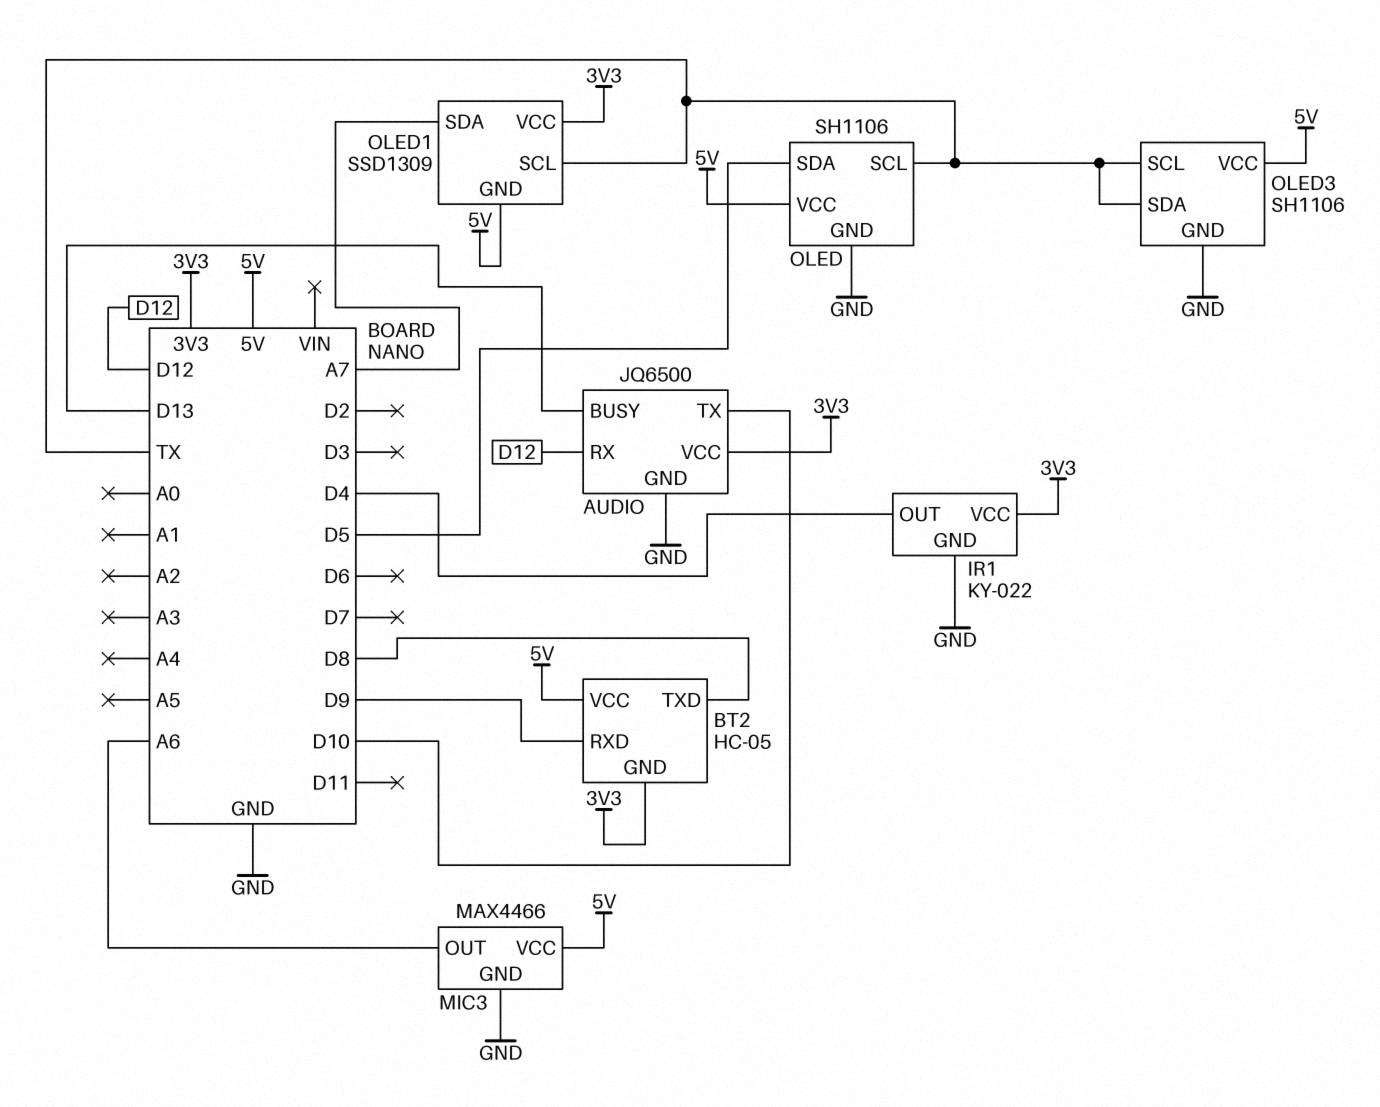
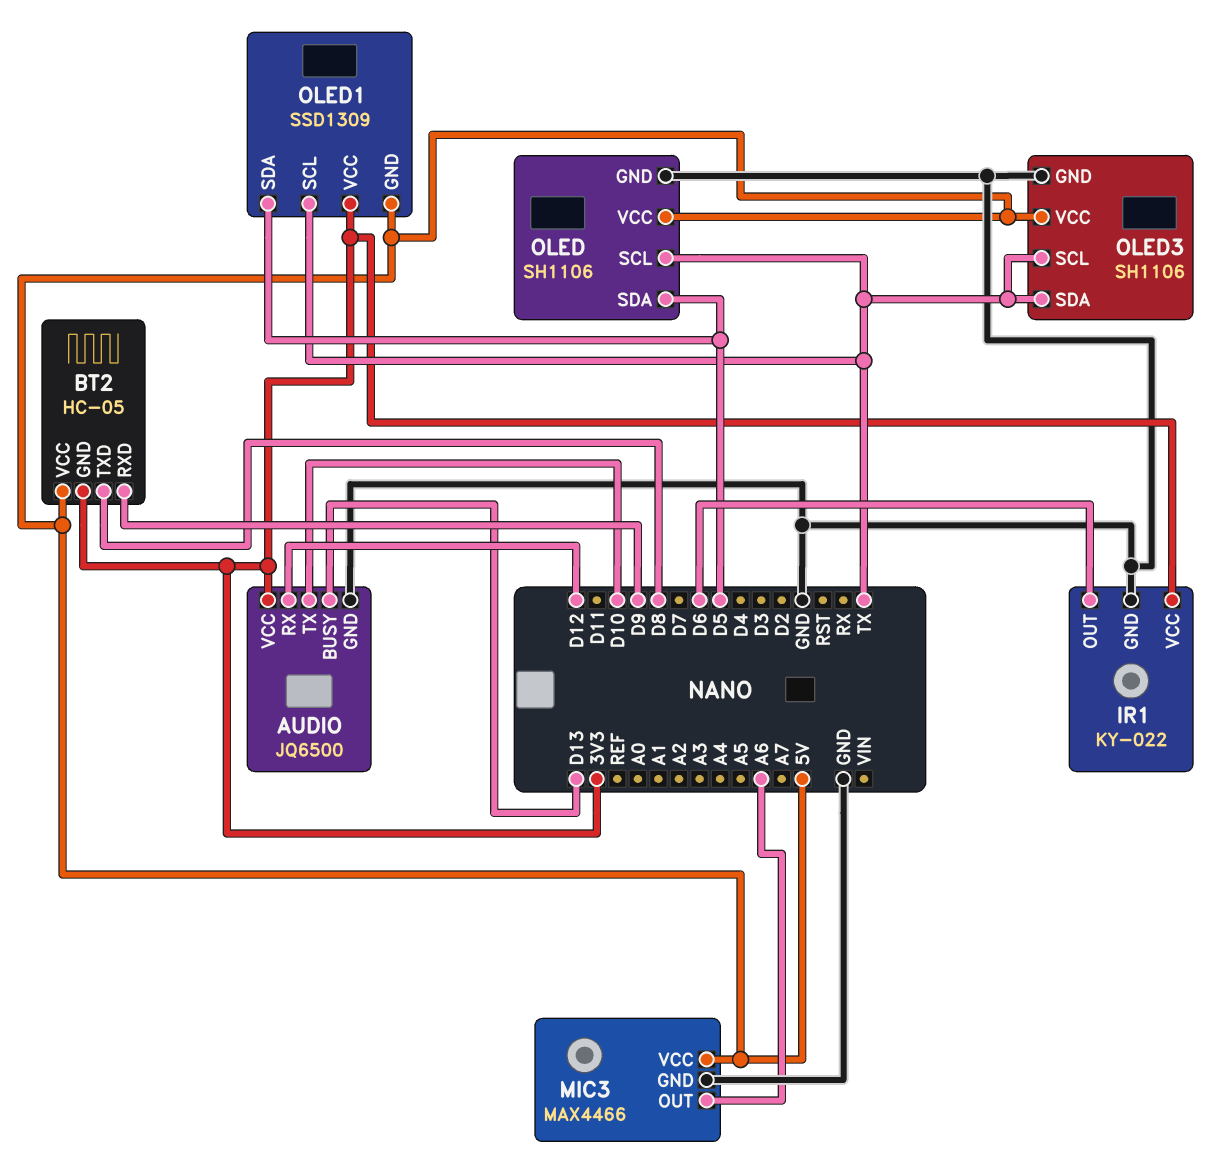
IR1 pin OUT: D4 -> D6
OLED1 pin SDA: A7 -> D5

